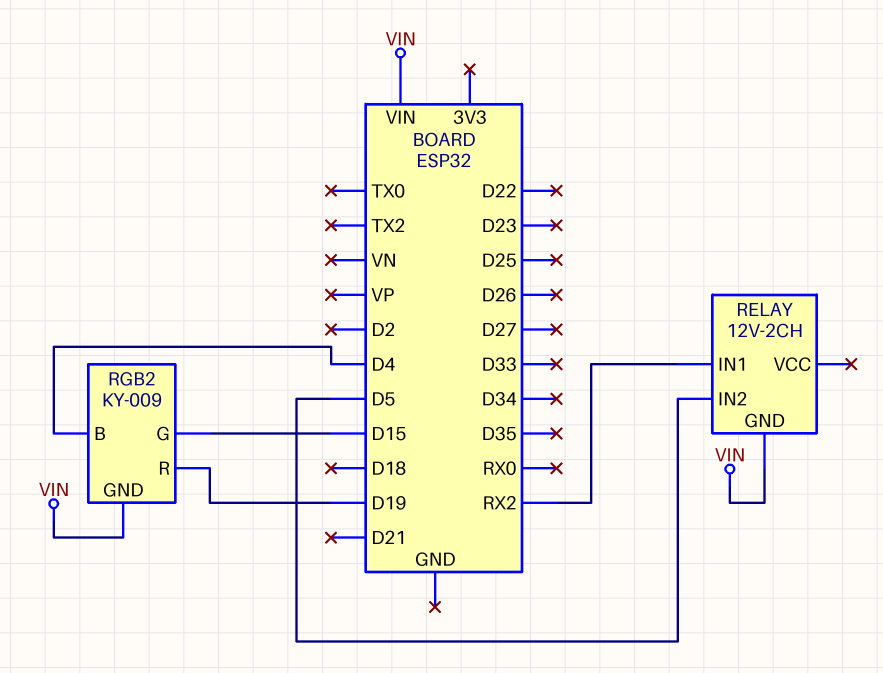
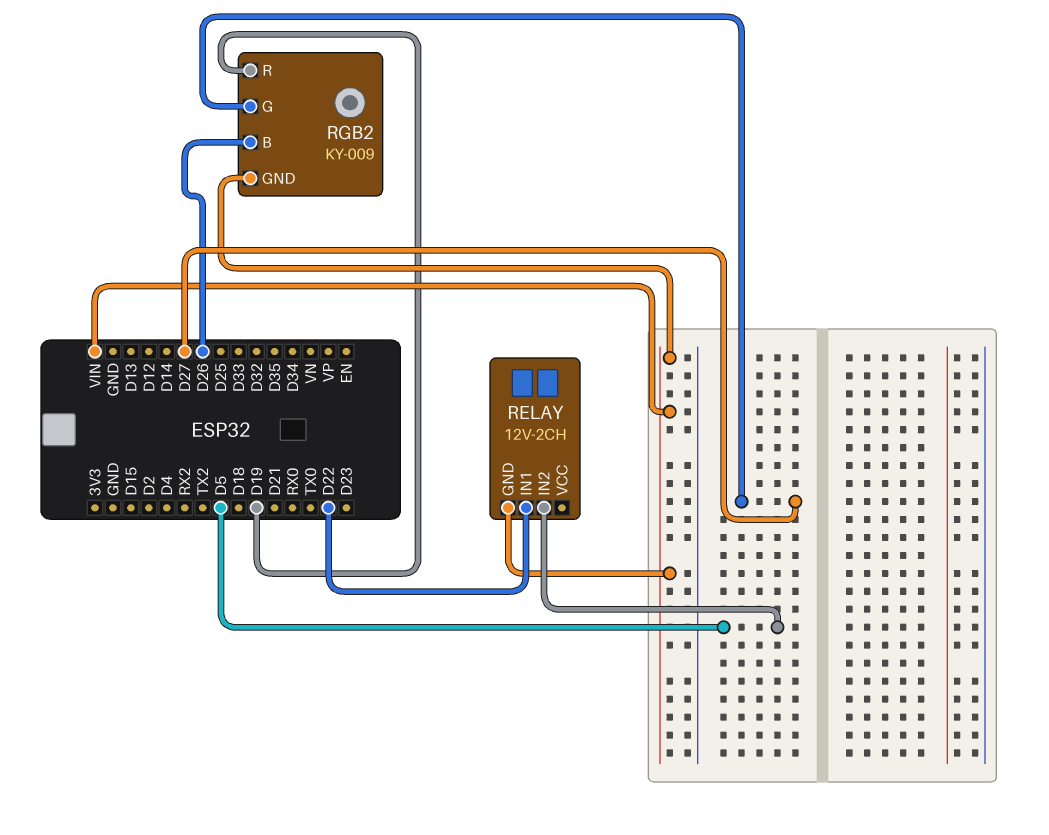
RELAY pin IN1: RX2 -> D22
RGB2 pin B: D4 -> D26
RGB2 pin G: D15 -> D27

